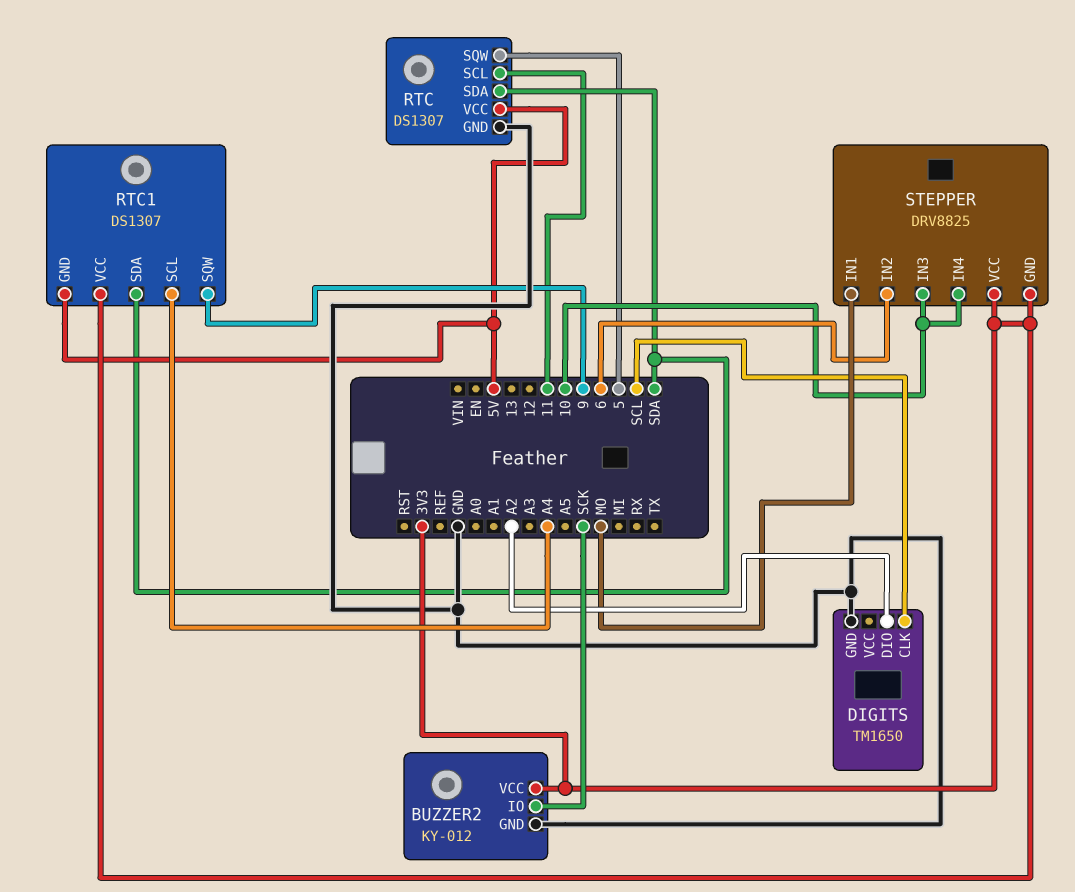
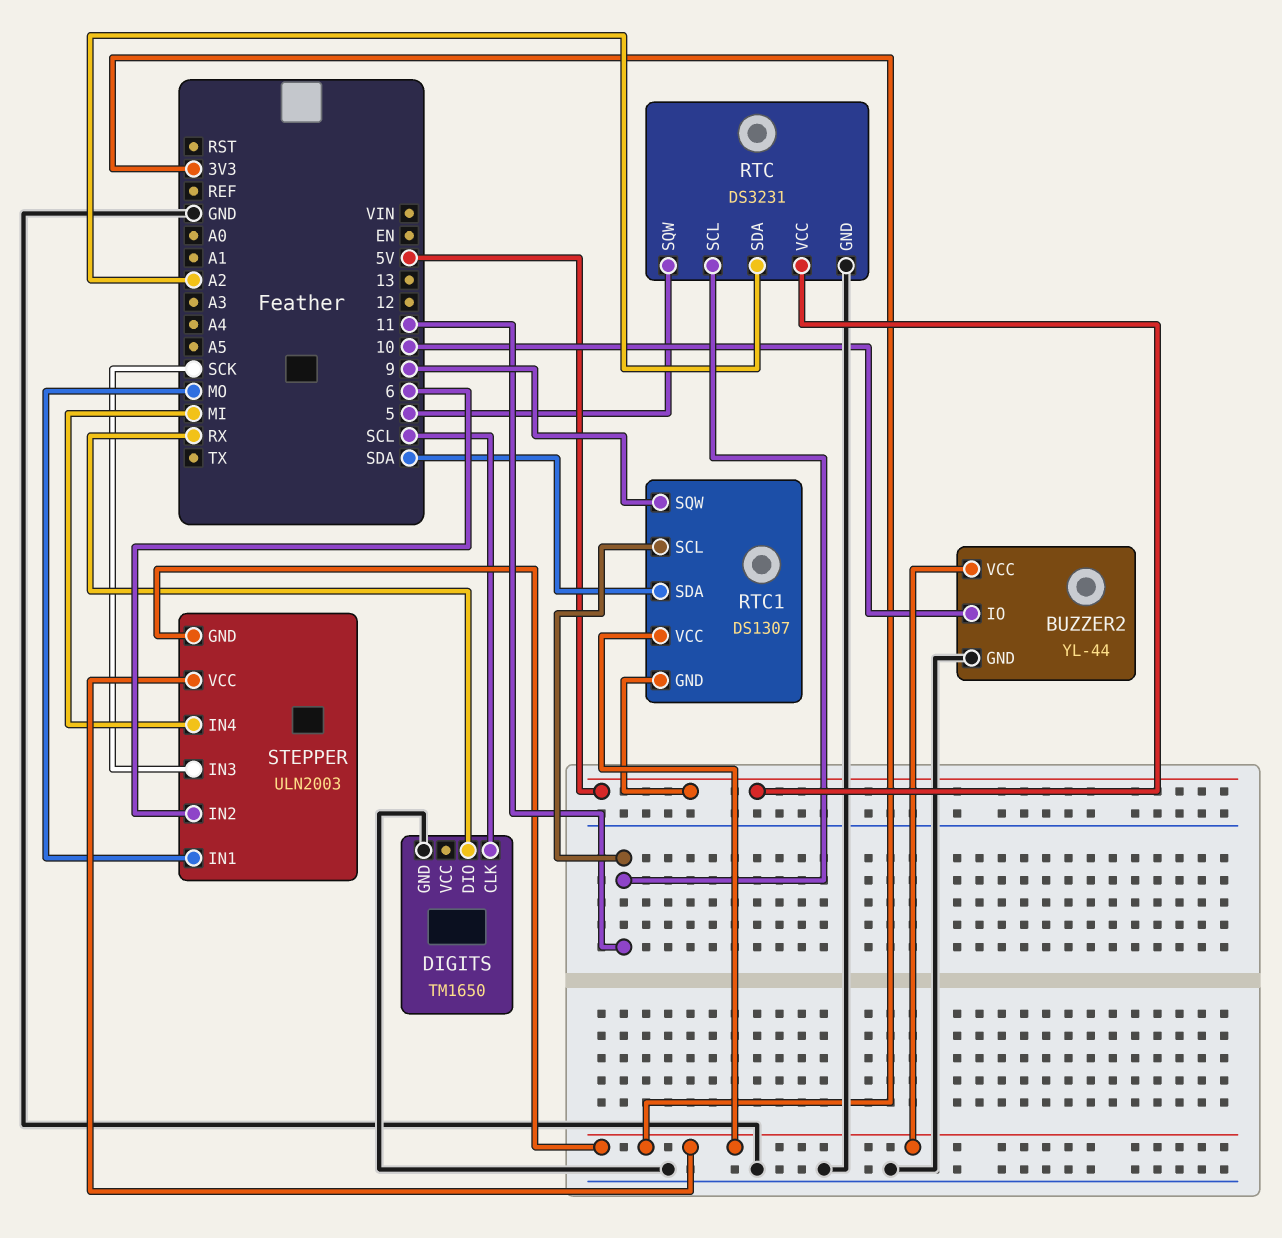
BUZZER2: KY-012 -> YL-44
BUZZER2 pin IO: SCK -> 10
DIGITS pin DIO: A2 -> RX
RTC: DS1307 -> DS3231
RTC pin SDA: SDA -> A2
RTC1 pin SCL: A4 -> 11
STEPPER: DRV8825 -> ULN2003
STEPPER pin IN3: 10 -> SCK
STEPPER pin IN4: 10 -> MI

